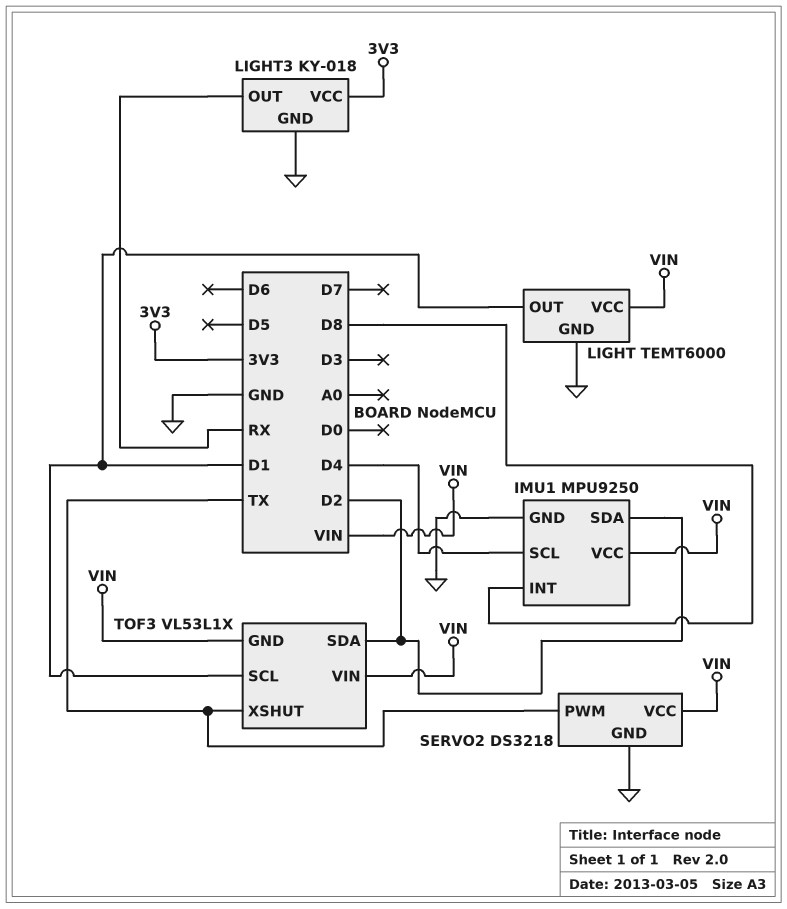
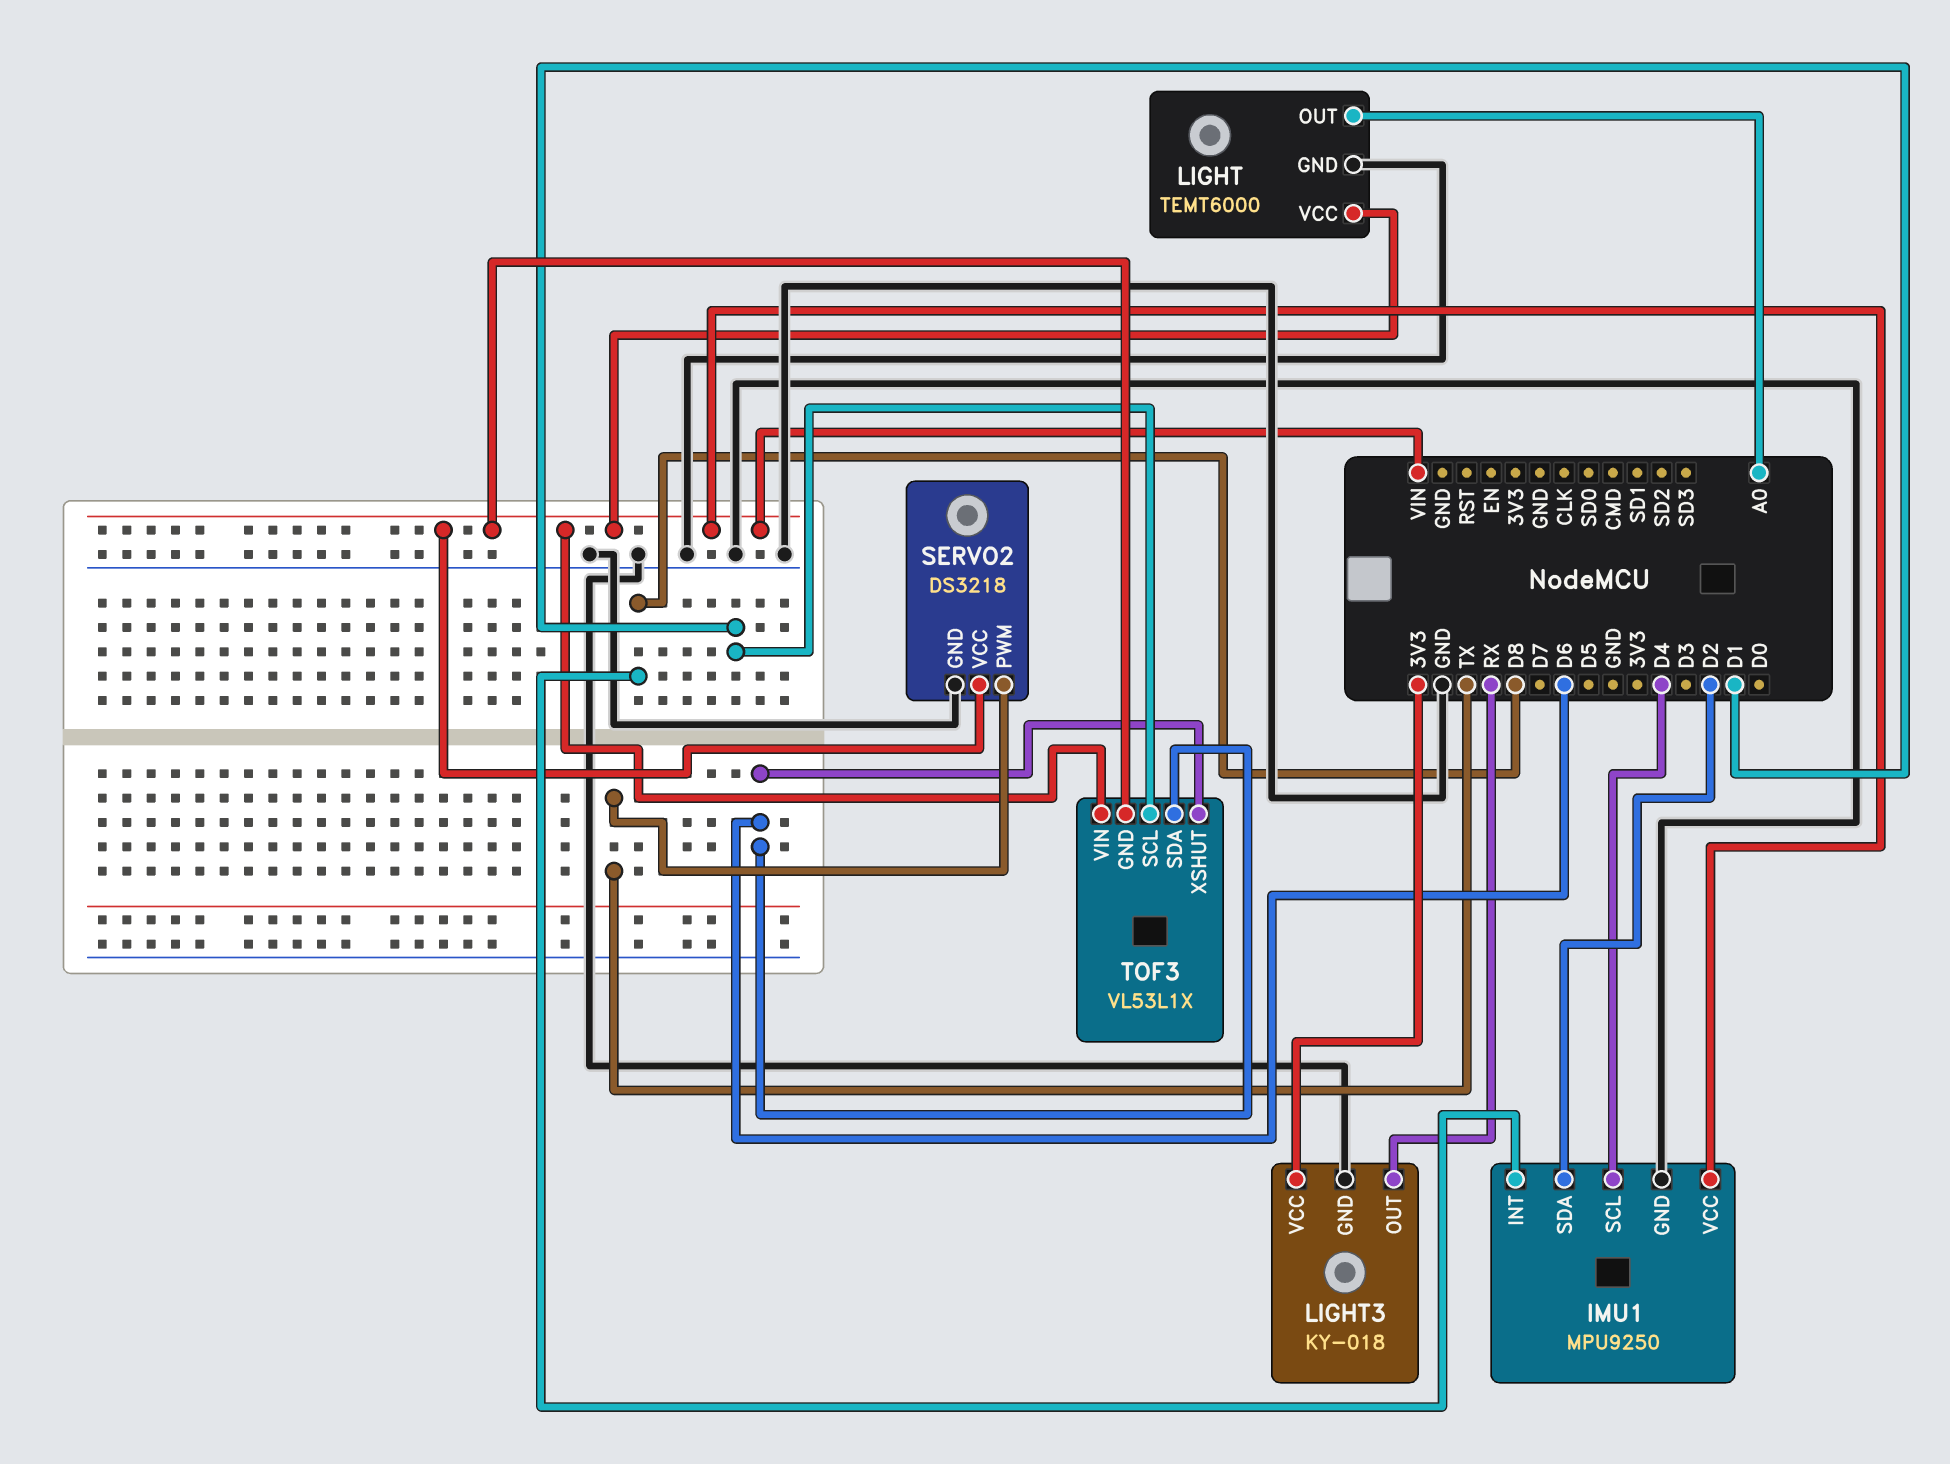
LIGHT pin OUT: D1 -> A0
TOF3 pin SDA: D2 -> D6
TOF3 pin XSHUT: TX -> D6

